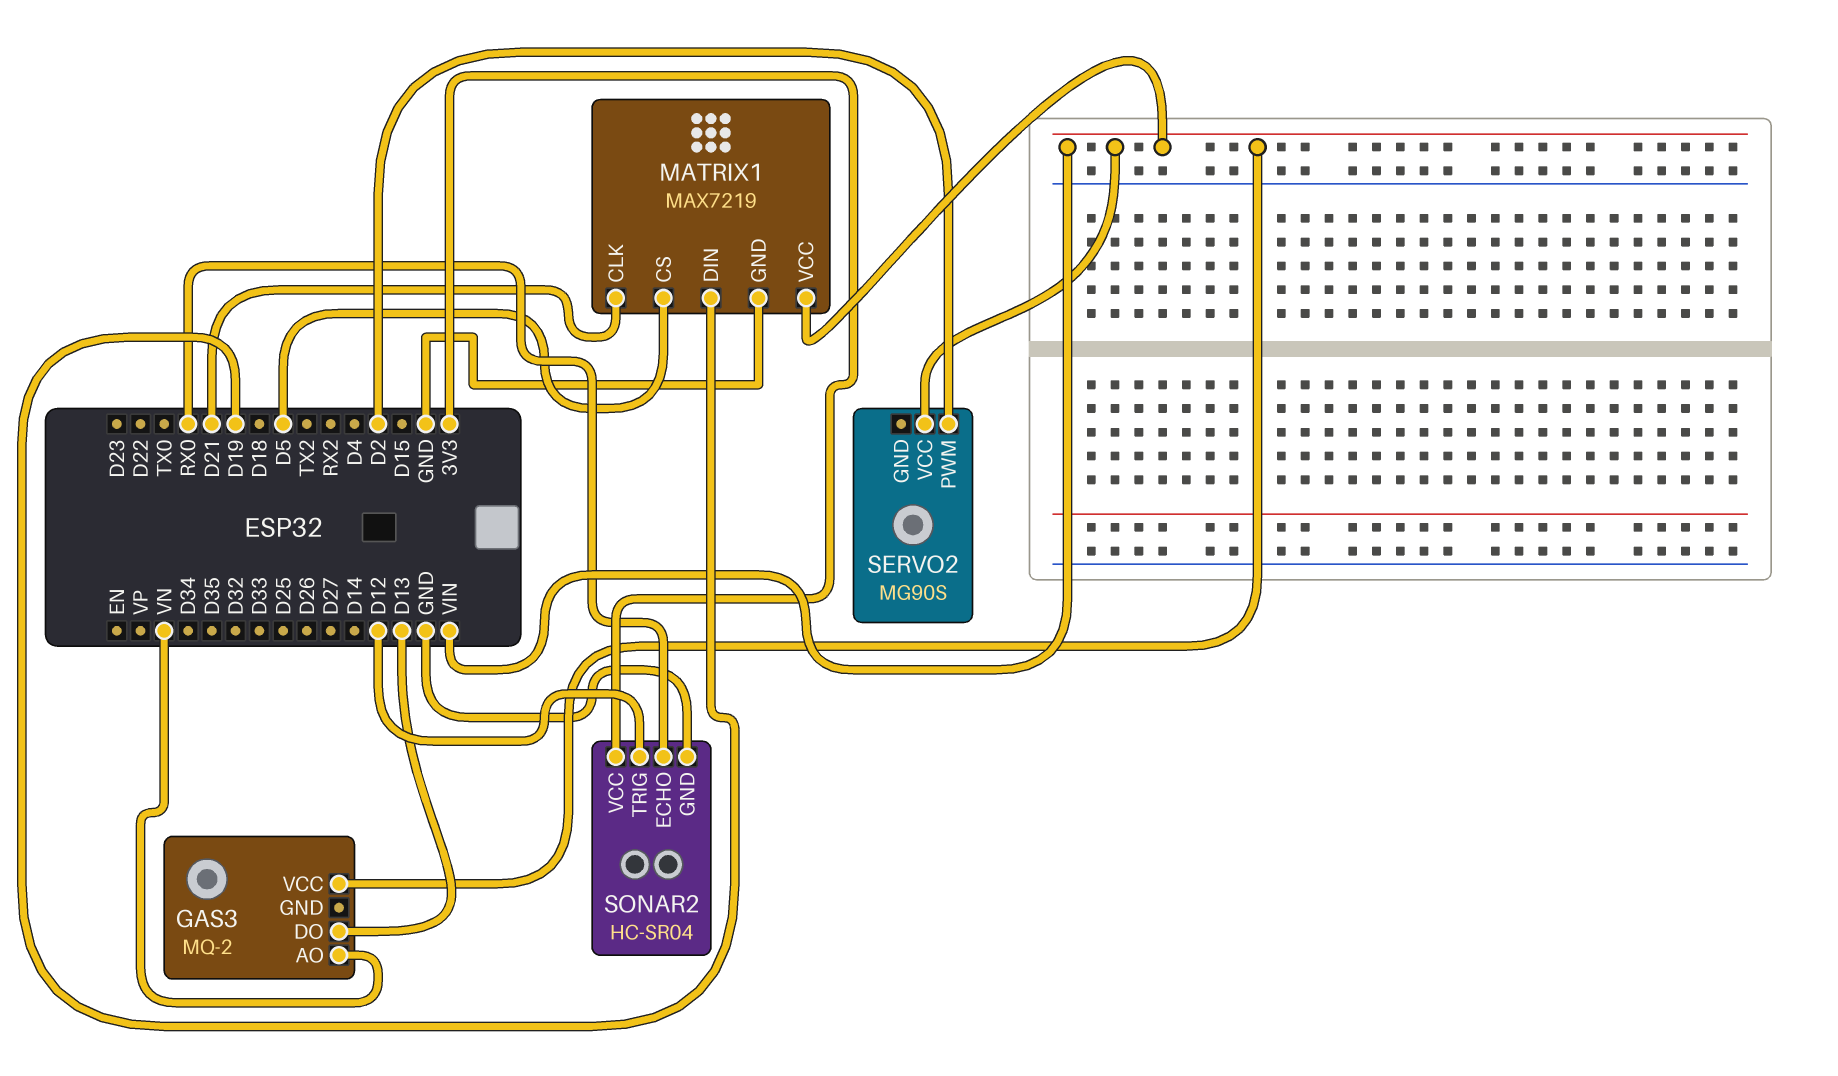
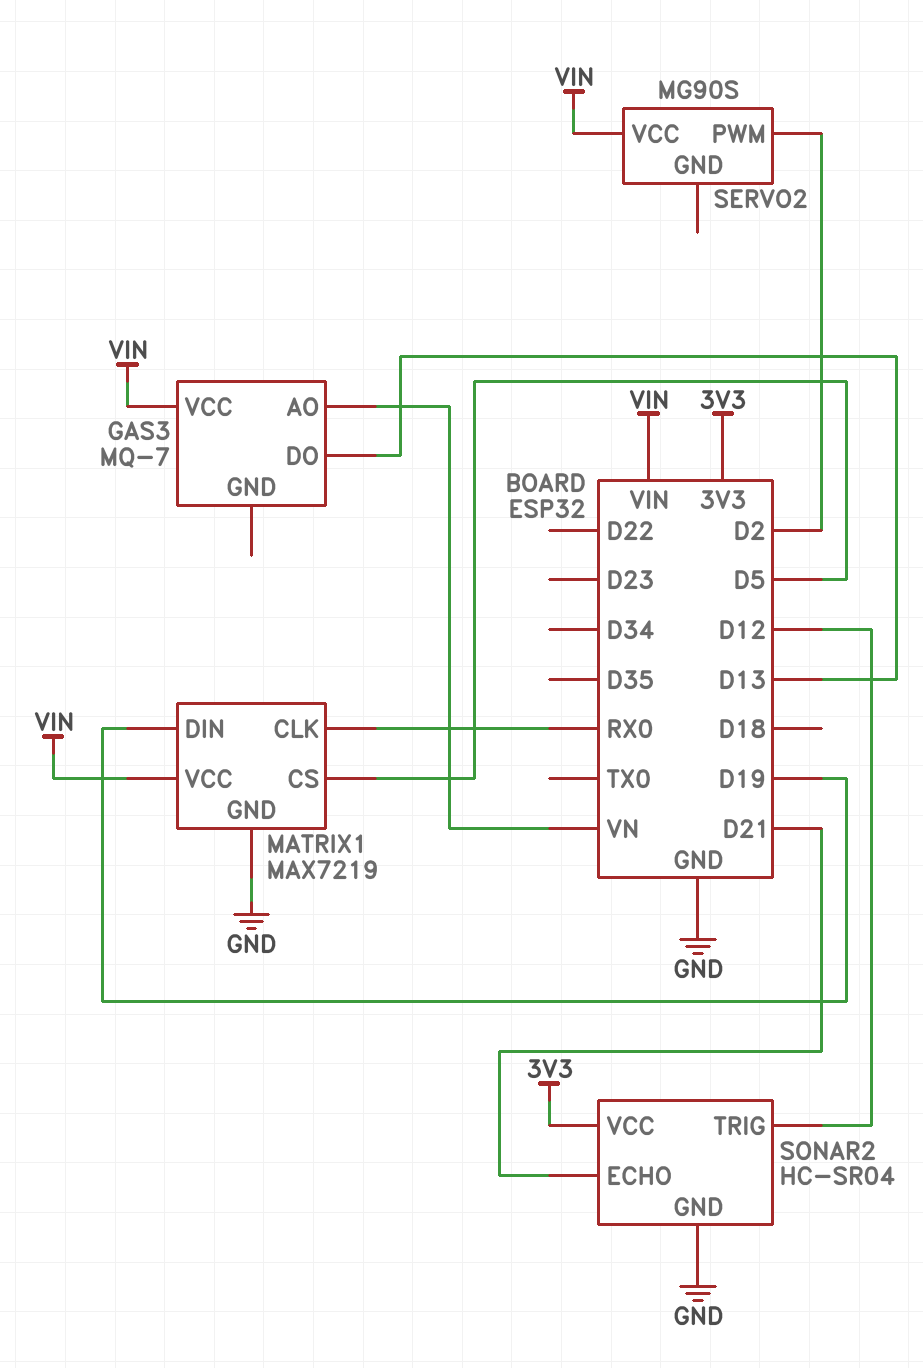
GAS3: MQ-2 -> MQ-7
MATRIX1 pin CLK: D21 -> RX0
SONAR2 pin ECHO: RX0 -> D21

